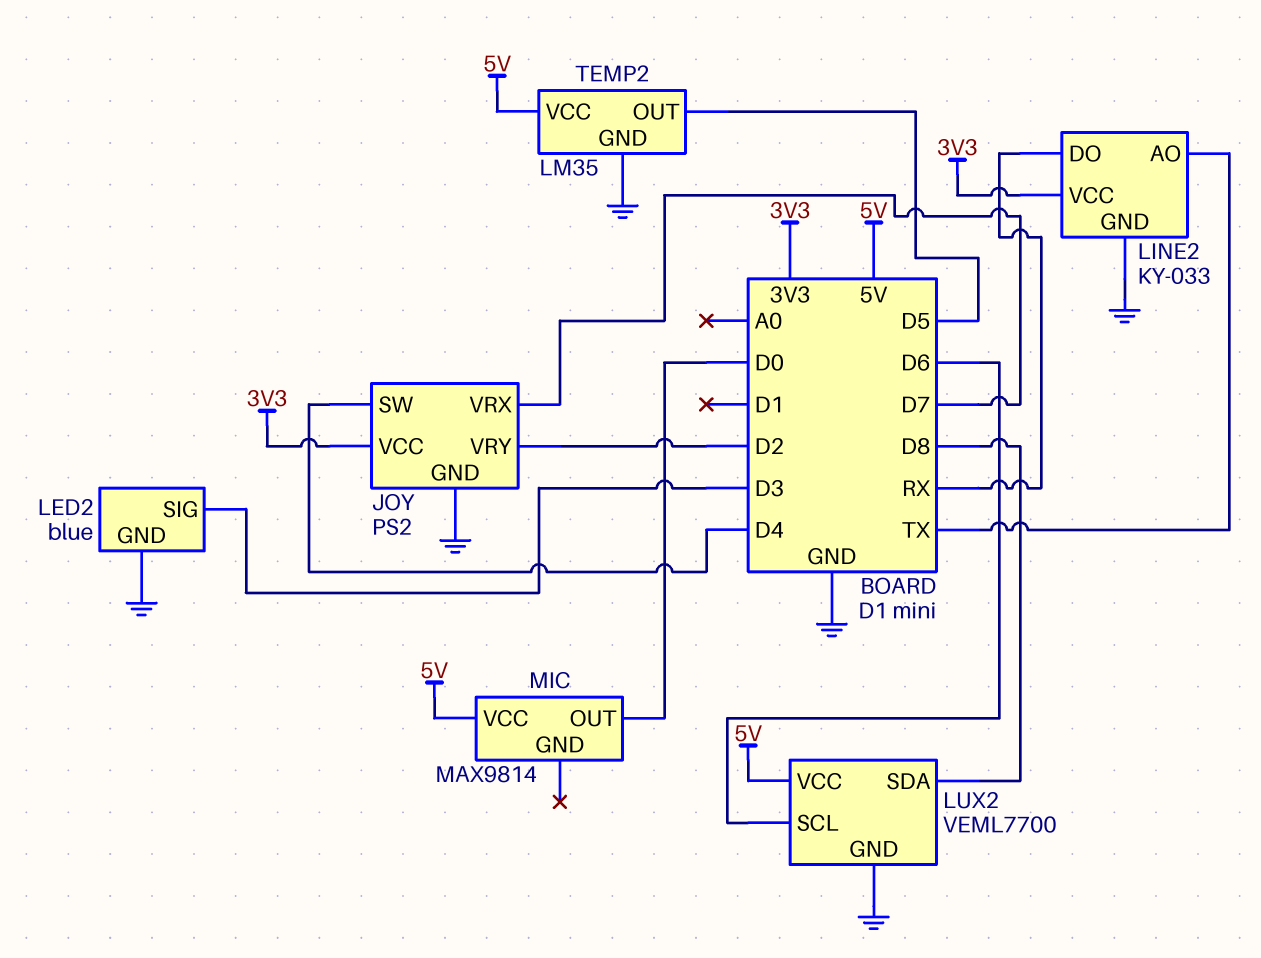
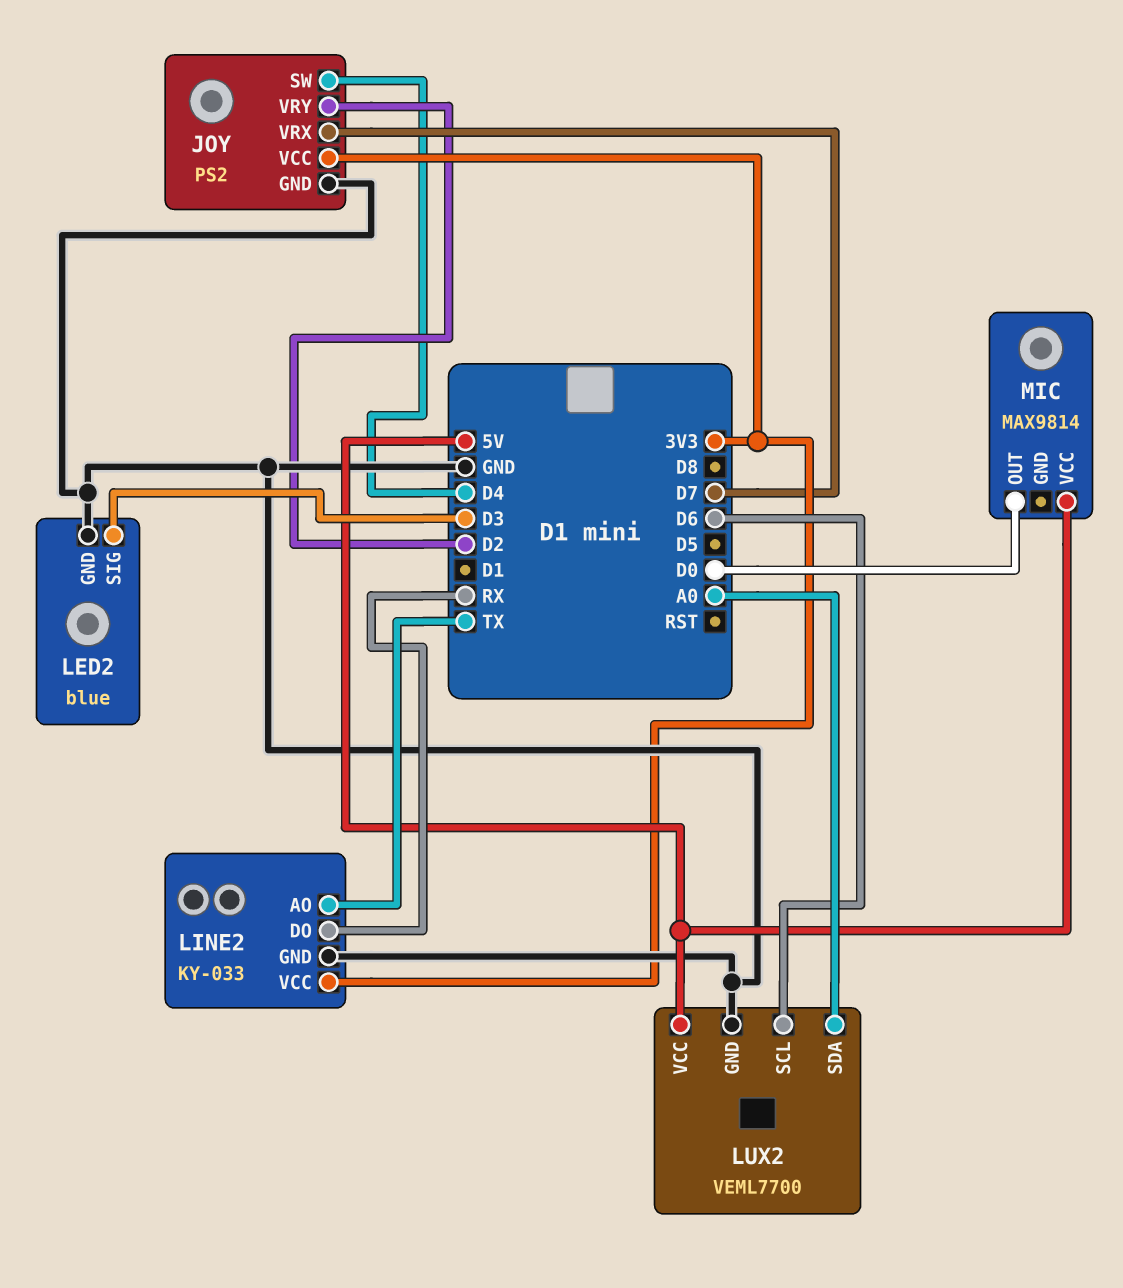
LUX2 pin SDA: D8 -> A0
TEMP2: LM35 -> none
TEMP2 pin GND: GND -> none
TEMP2 pin OUT: D5 -> none
TEMP2 pin VCC: 5V -> none

